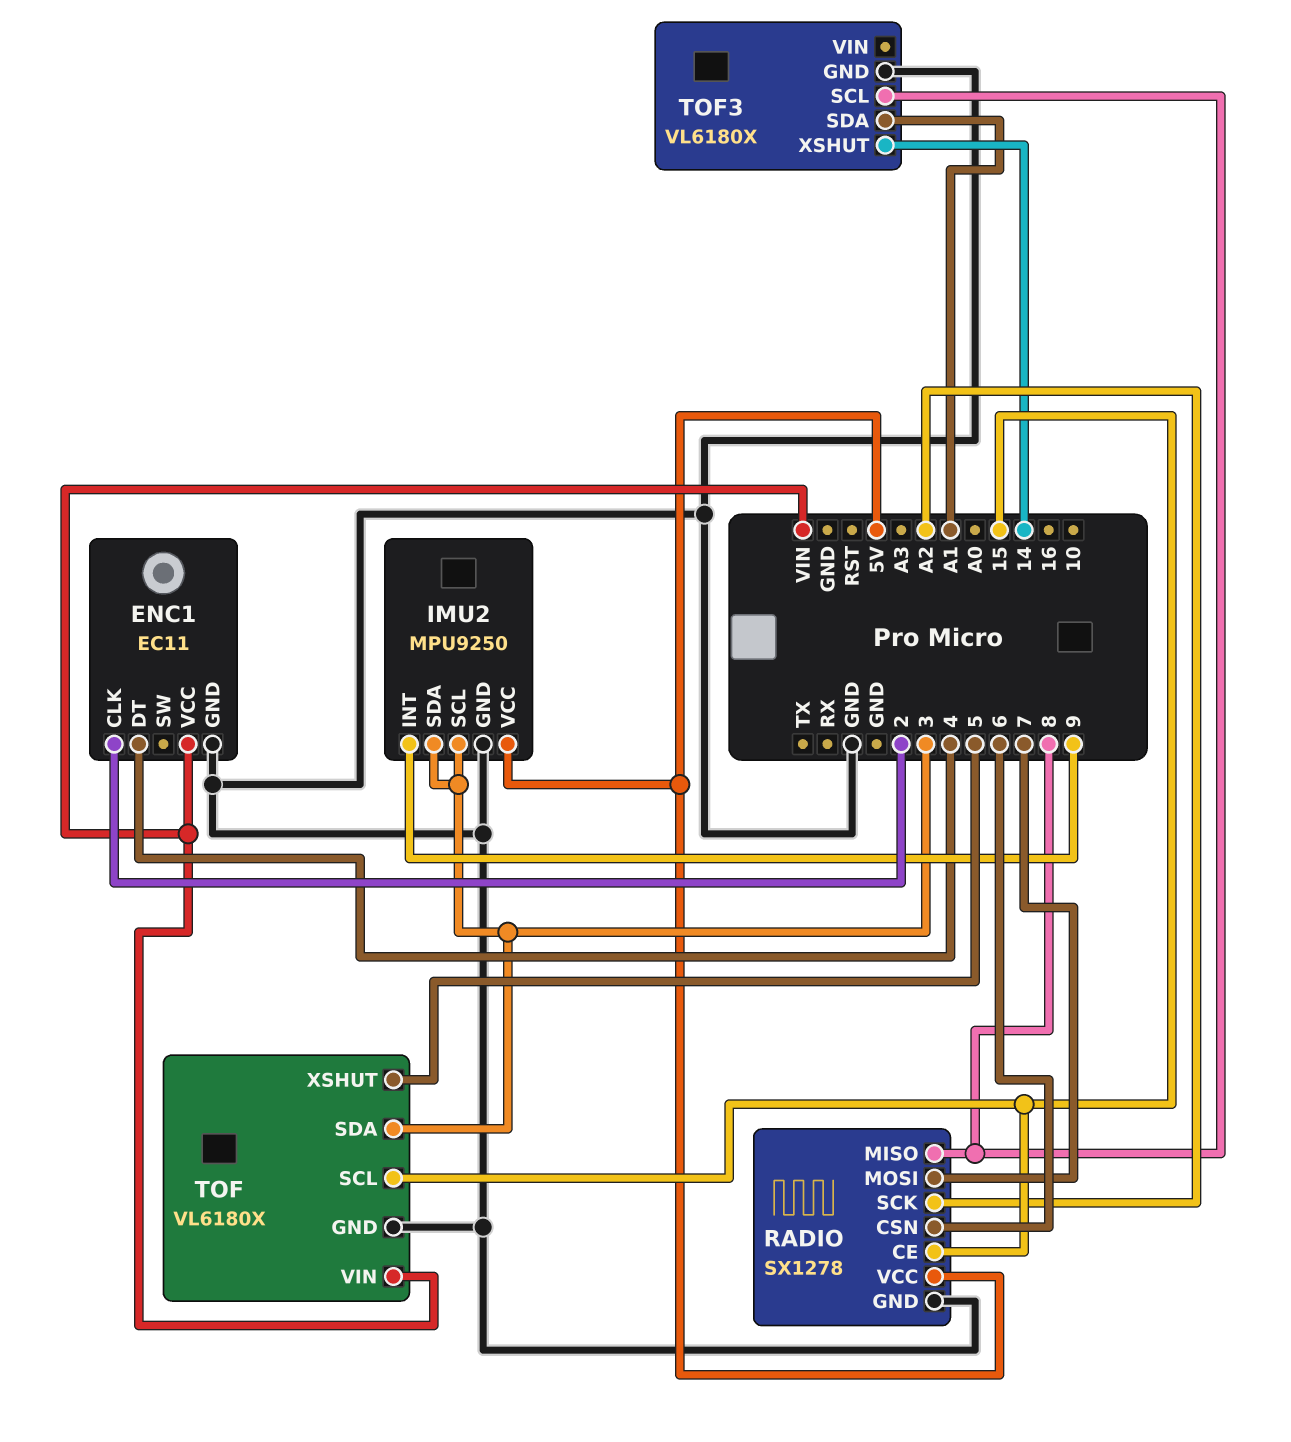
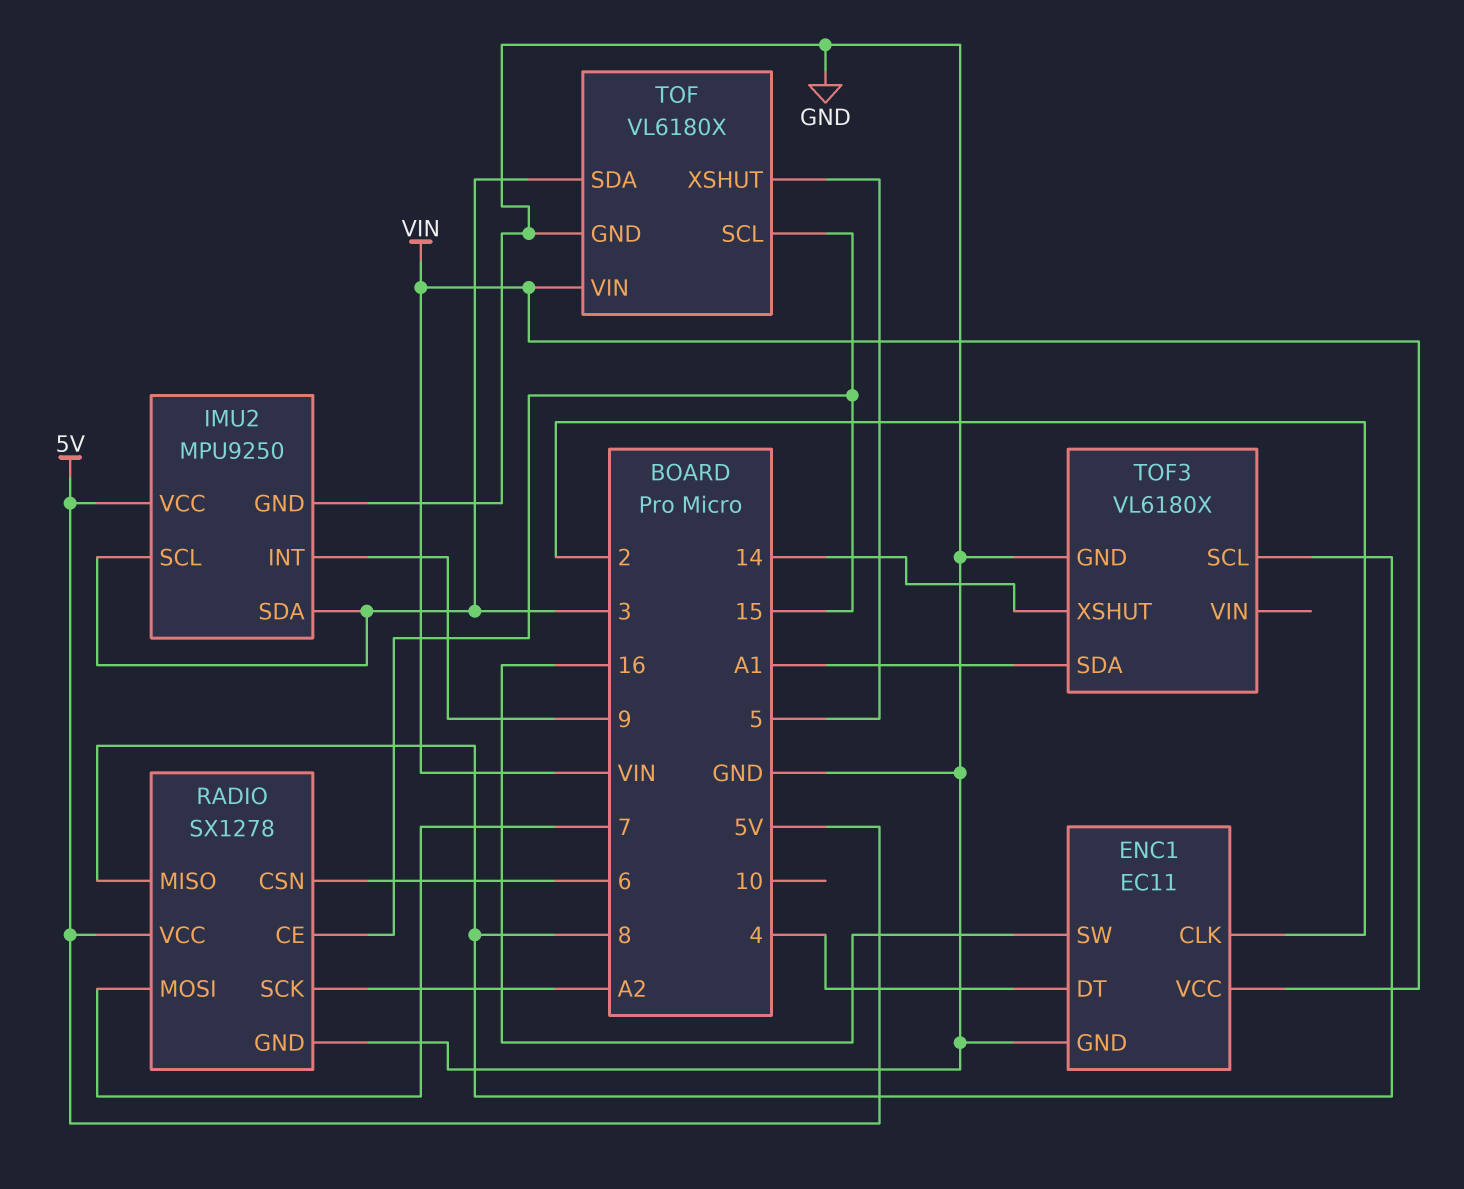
ENC1 pin SW: none -> 16

